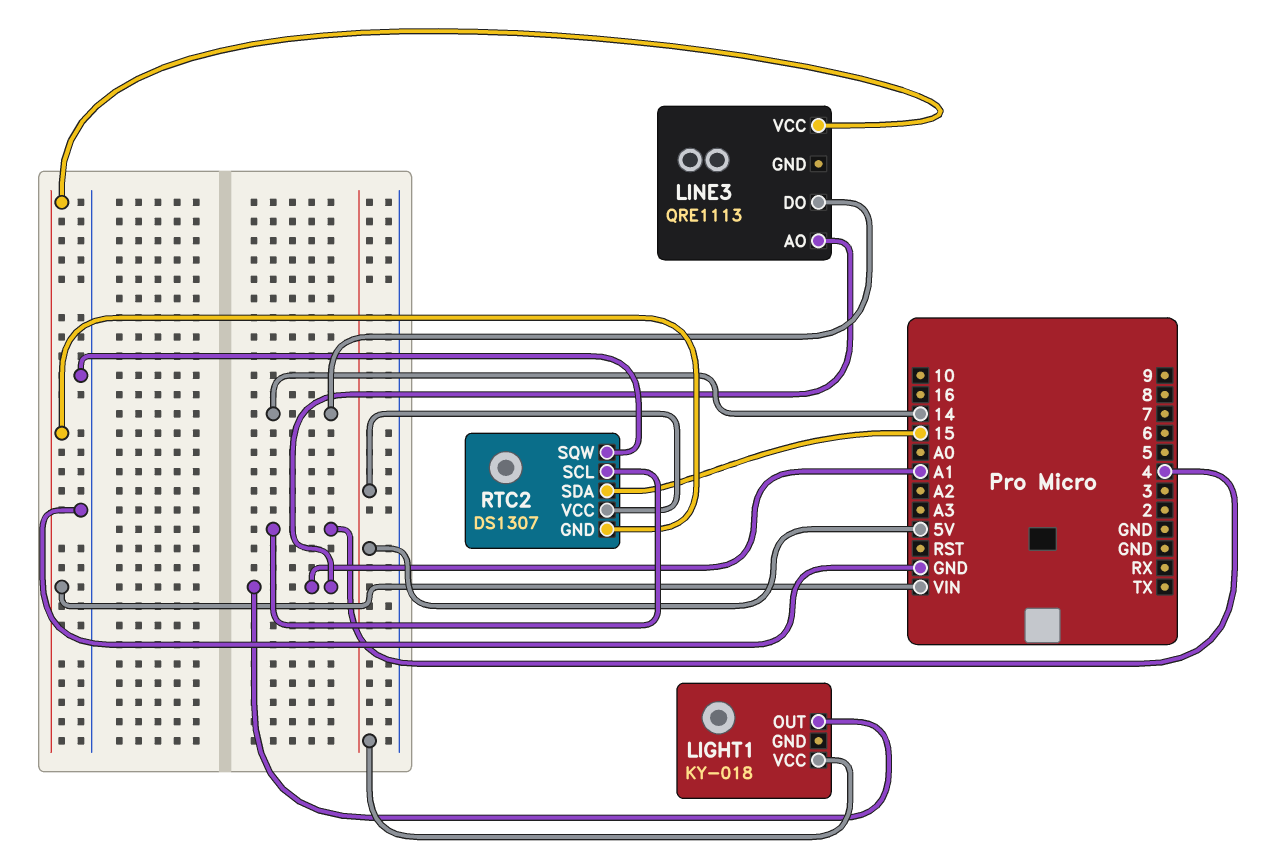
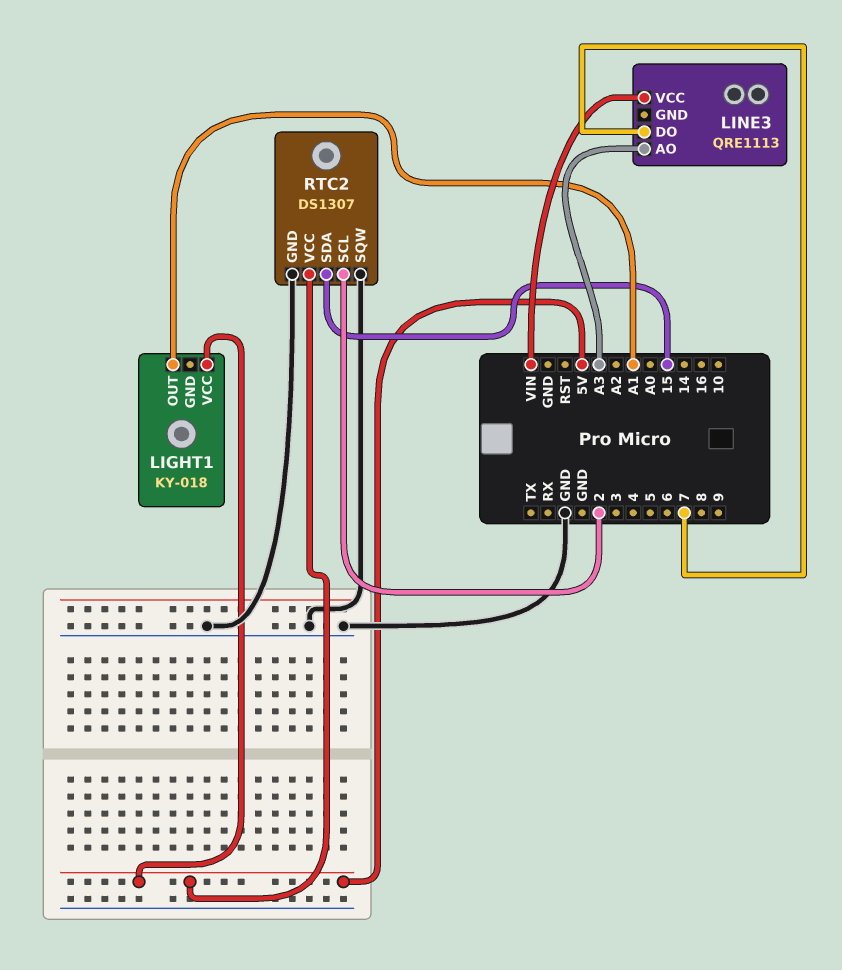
LINE3 pin AO: A1 -> A3
LINE3 pin DO: 14 -> 7
RTC2 pin GND: VIN -> GND
RTC2 pin SCL: 4 -> 2

